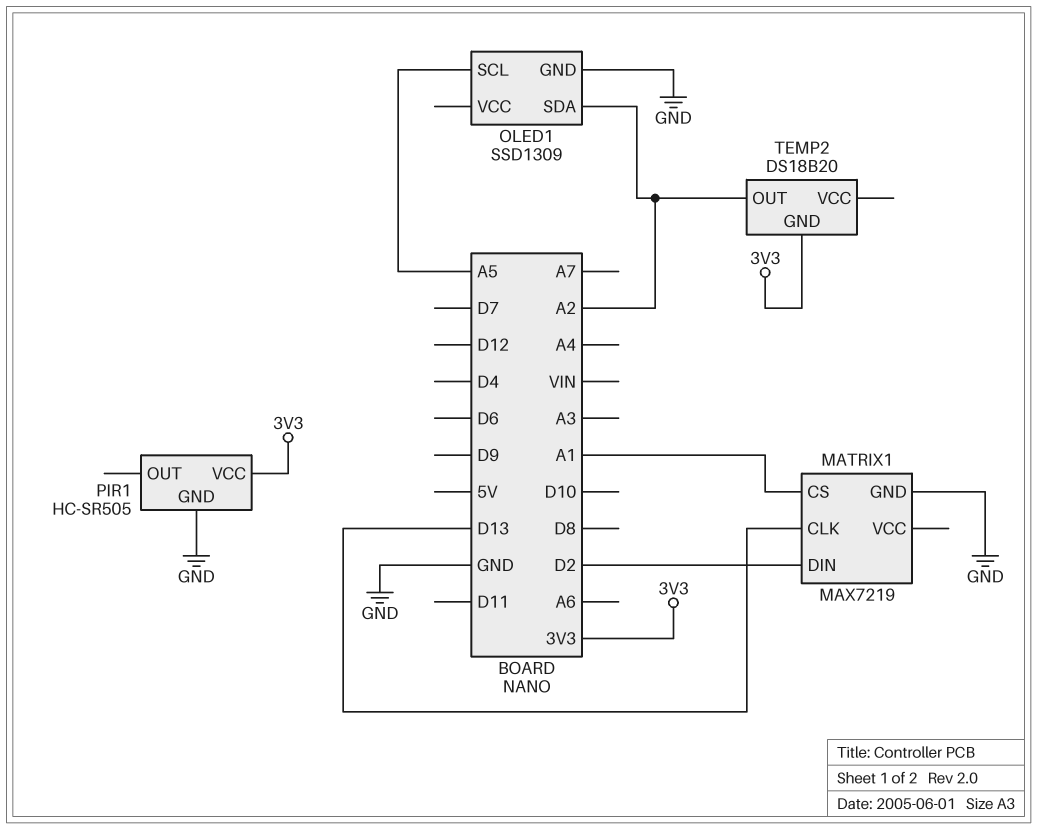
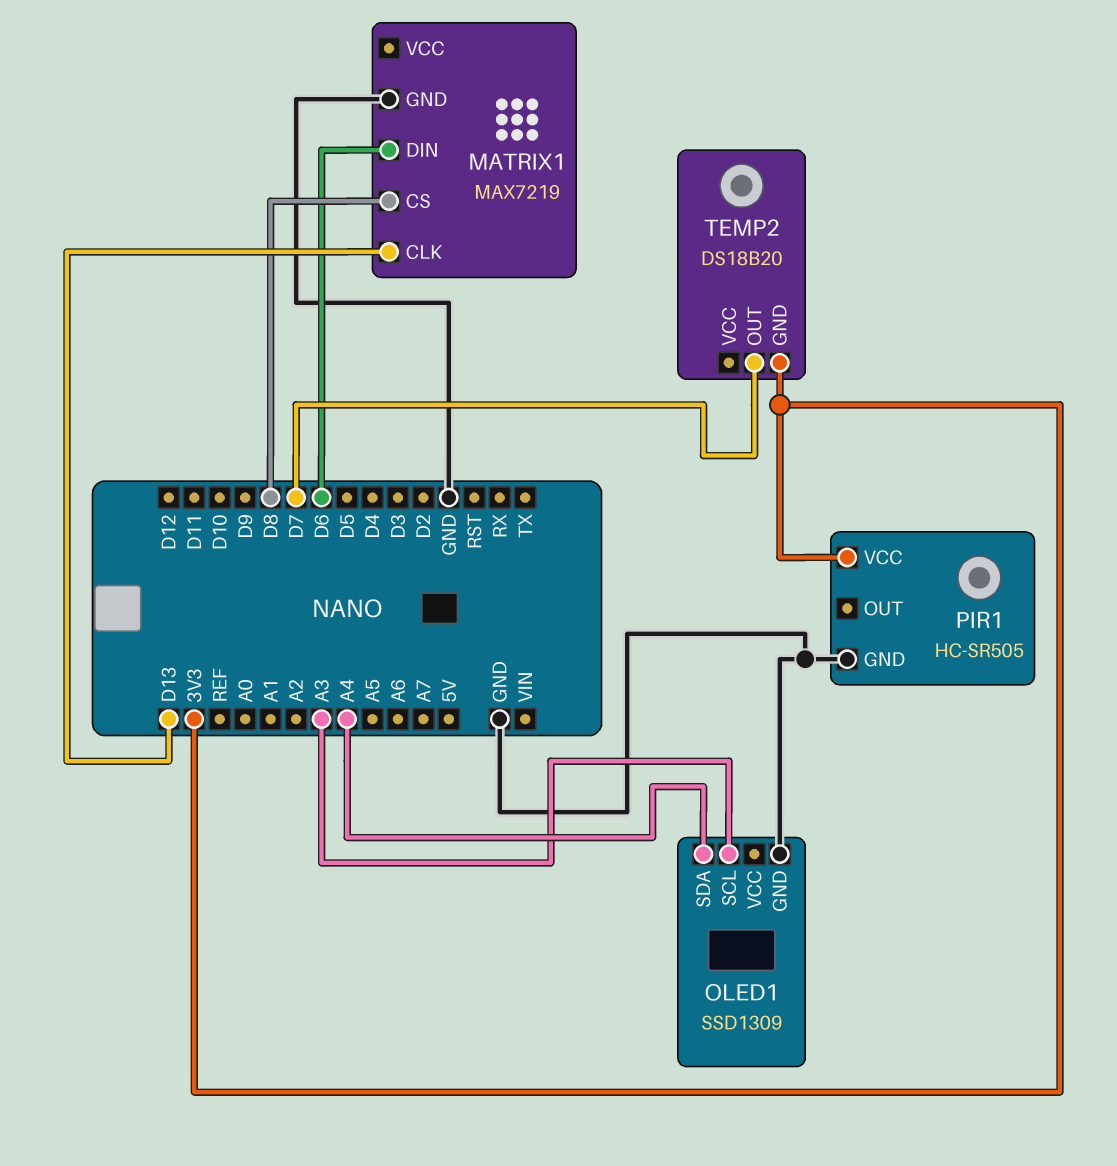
MATRIX1 pin CS: A1 -> D8
MATRIX1 pin DIN: D2 -> D6
OLED1 pin SCL: A5 -> A3
OLED1 pin SDA: A2 -> A4
TEMP2 pin OUT: A2 -> D7

